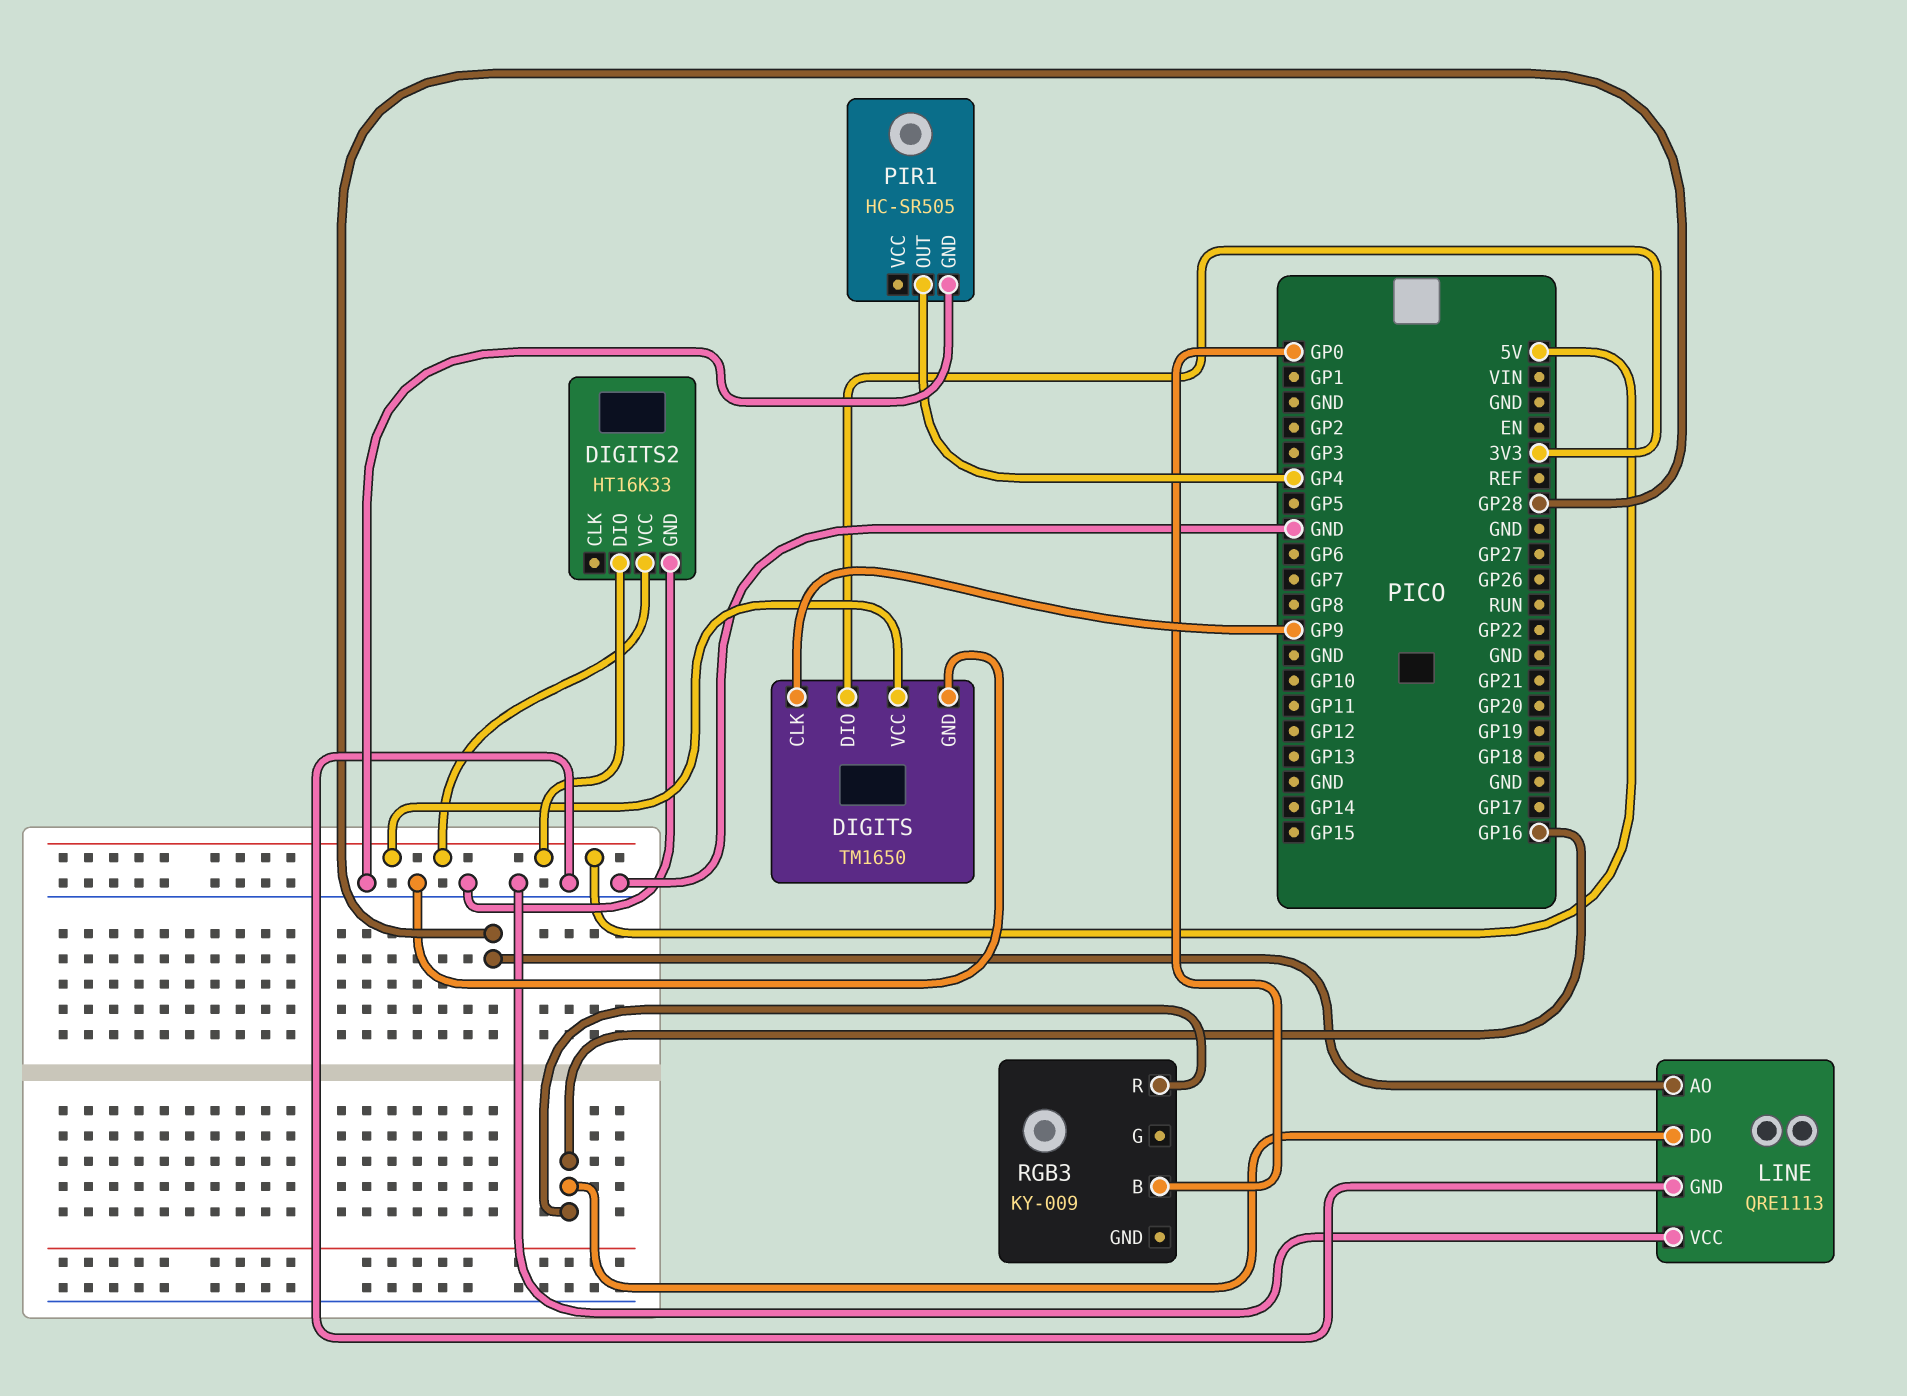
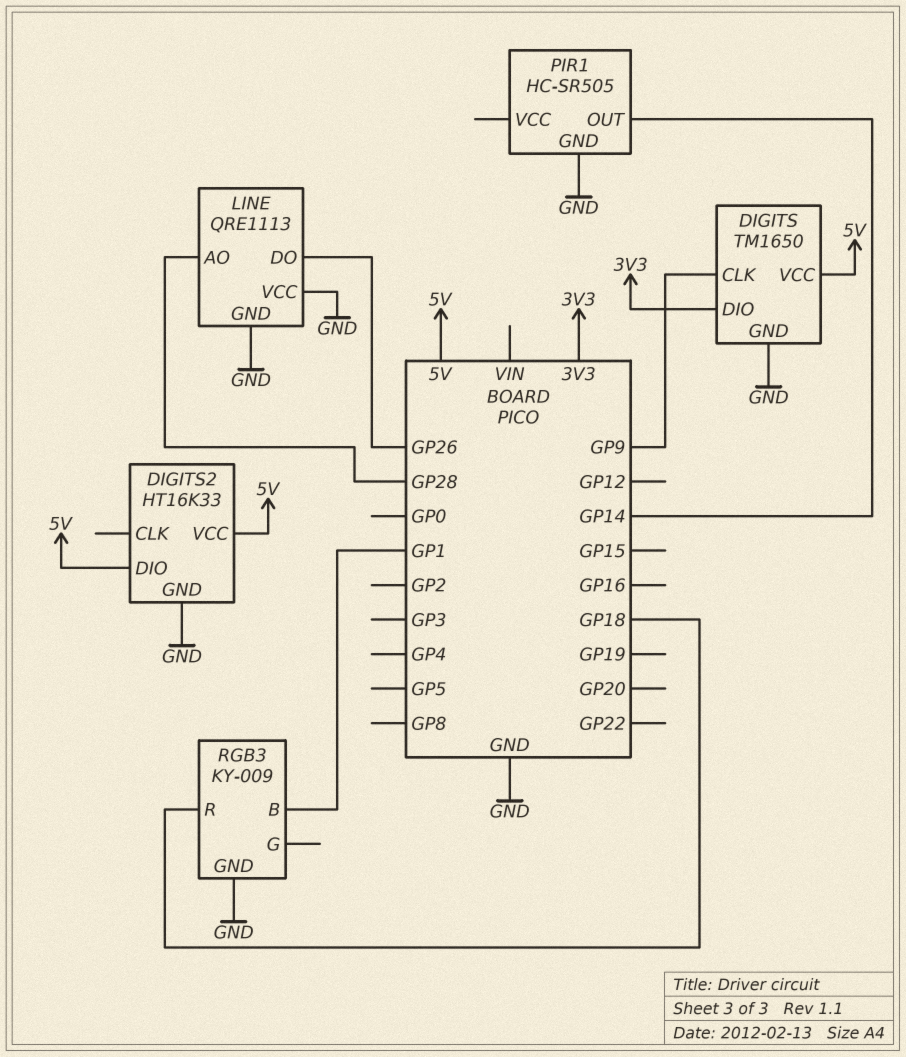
LINE pin DO: GP16 -> GP26
PIR1 pin OUT: GP4 -> GP14
RGB3 pin B: GP0 -> GP1
RGB3 pin GND: none -> GND
RGB3 pin R: GP16 -> GP18

